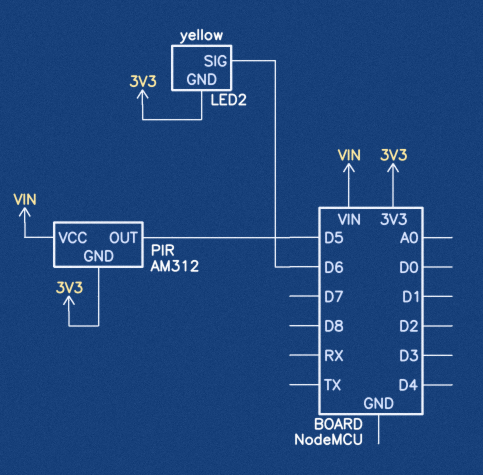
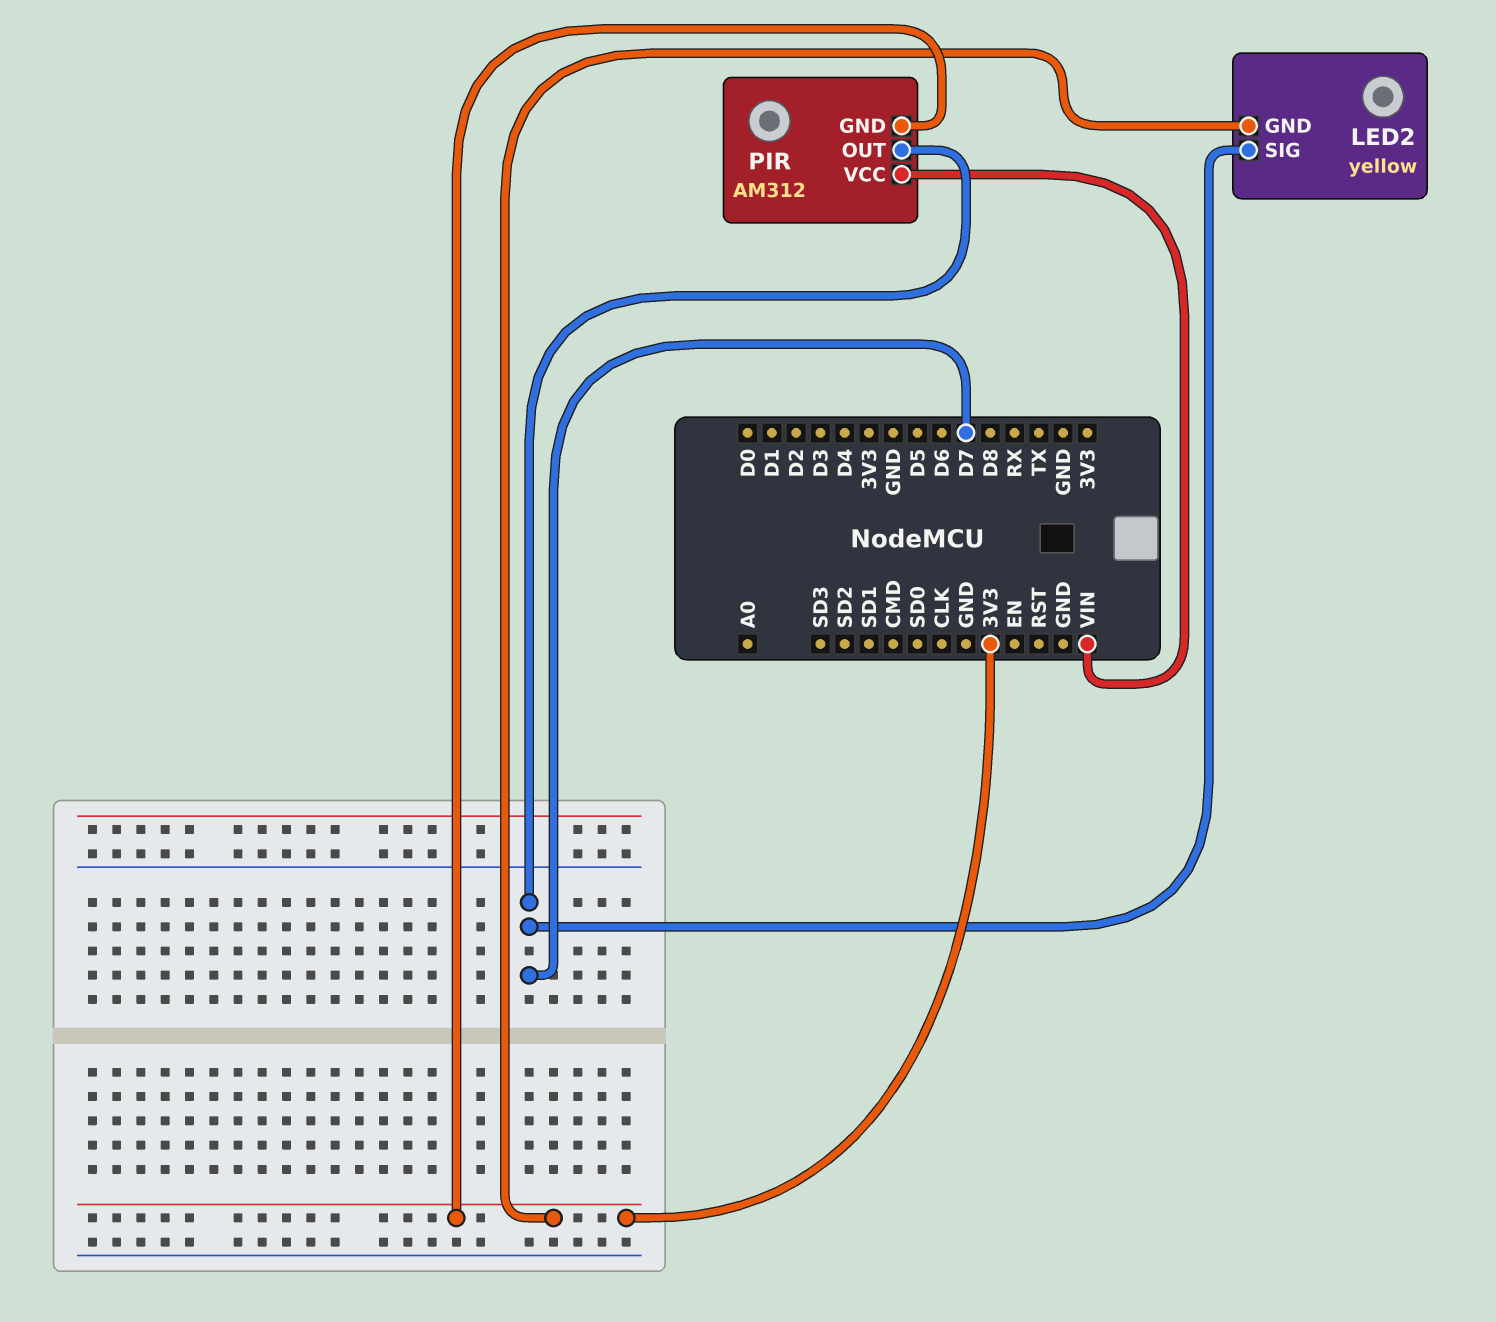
LED2 pin SIG: D6 -> D7
PIR pin OUT: D5 -> D7

